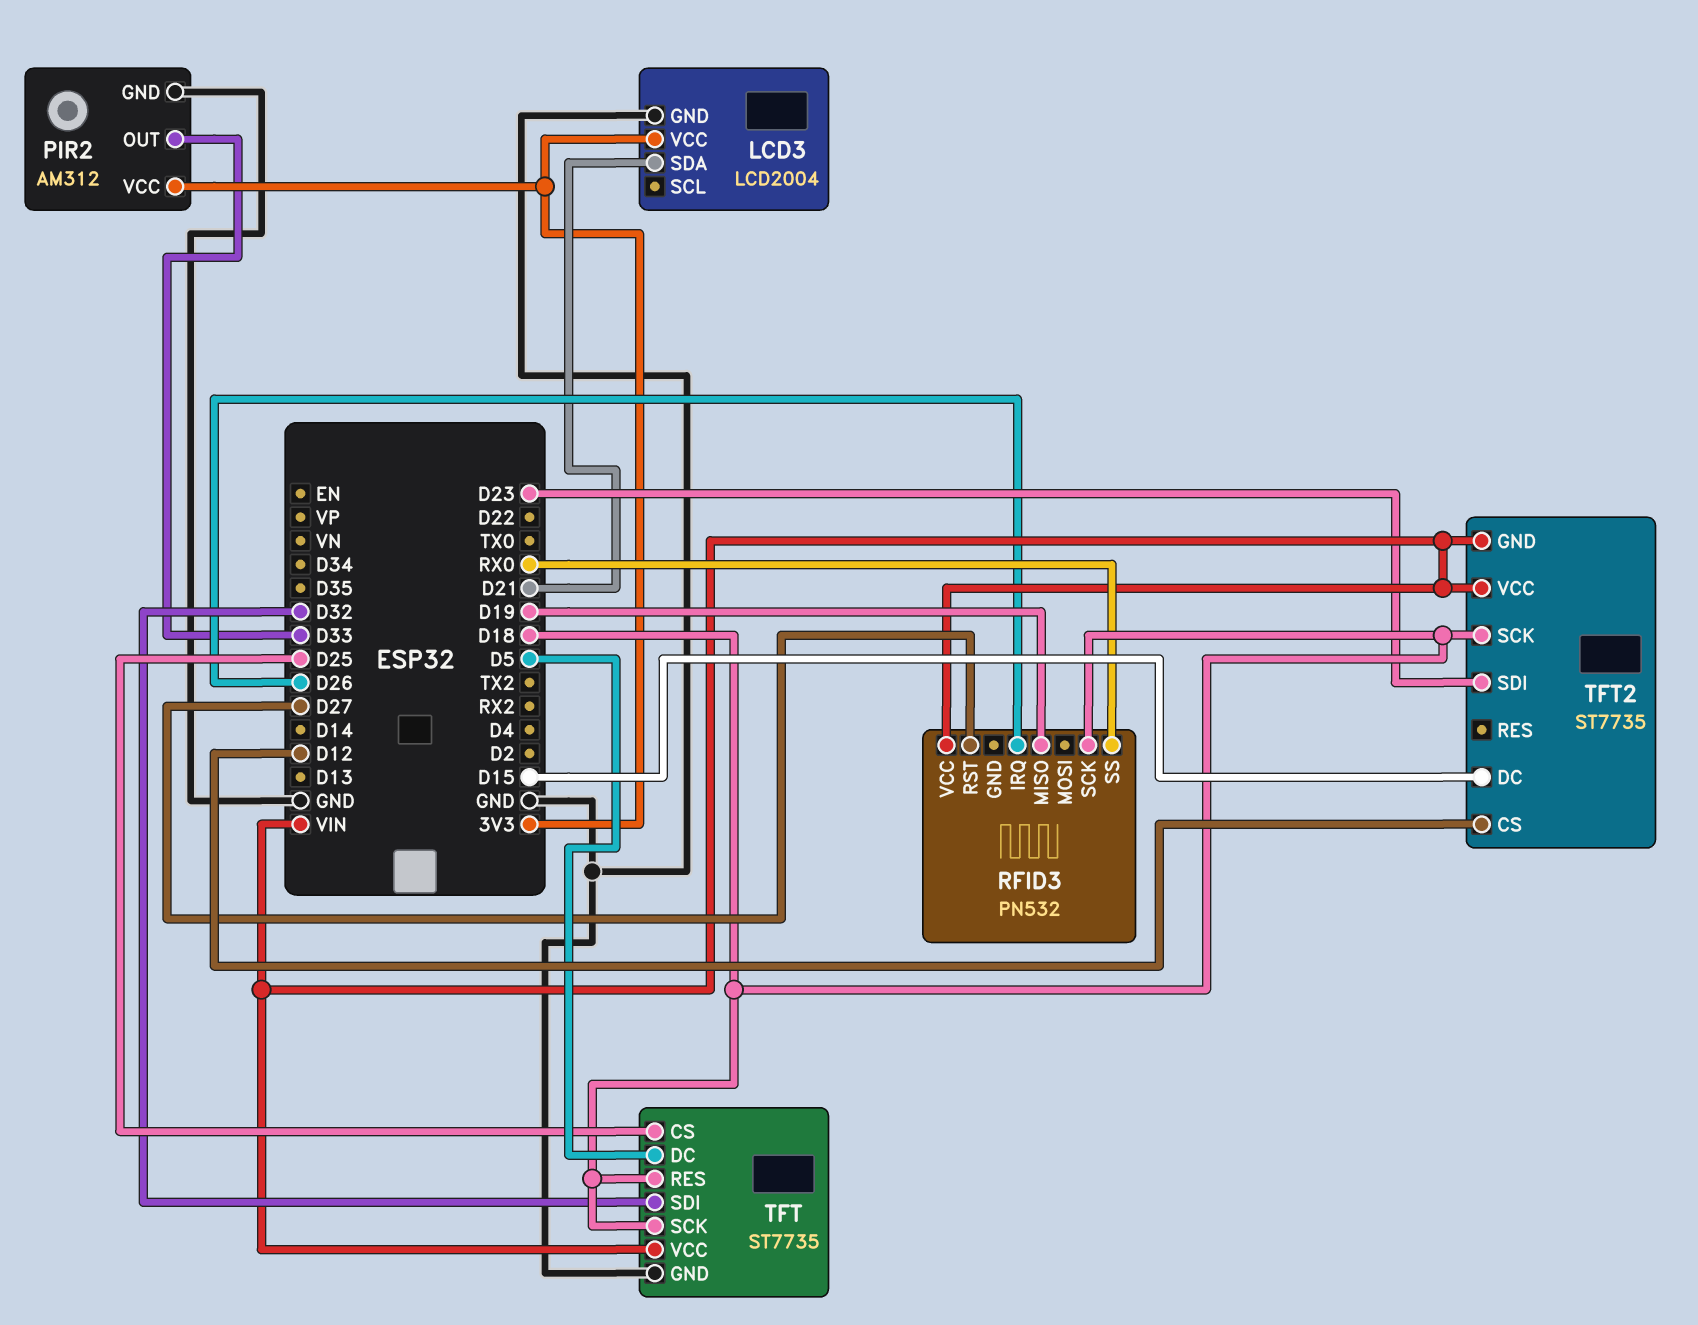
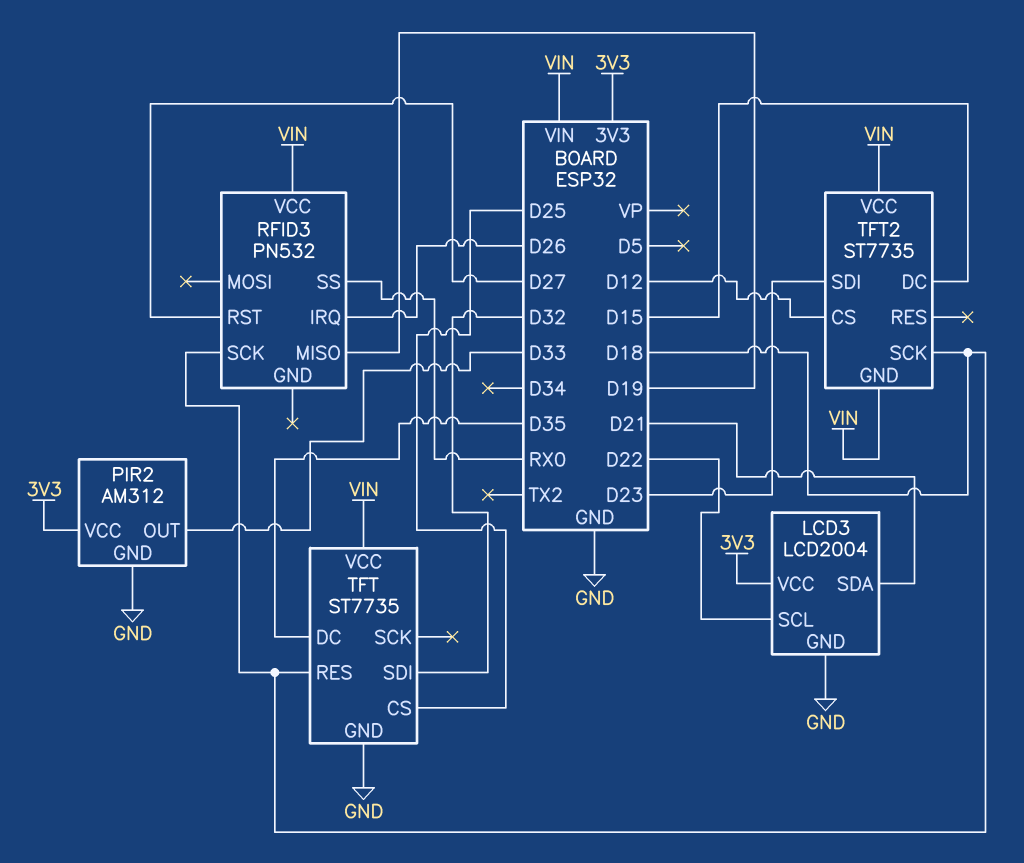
LCD3 pin SCL: none -> D22
TFT pin DC: D5 -> D35
TFT pin SCK: D18 -> none

